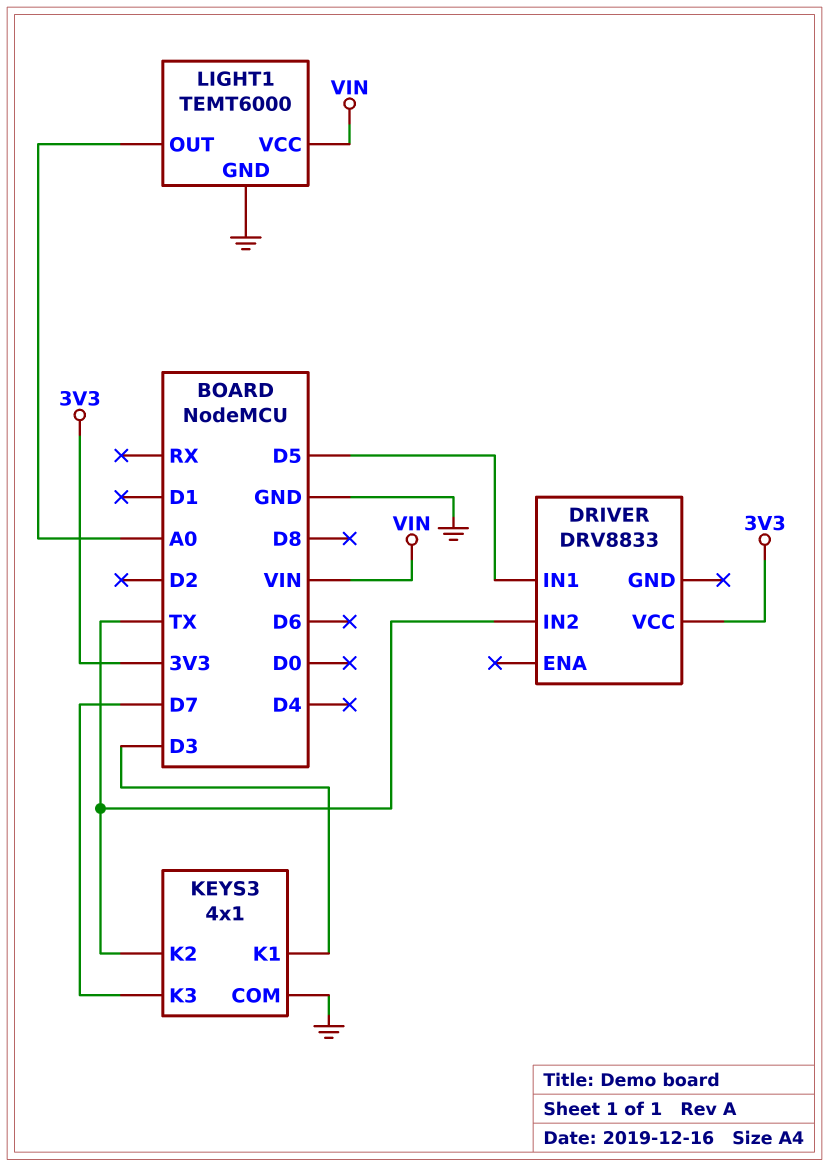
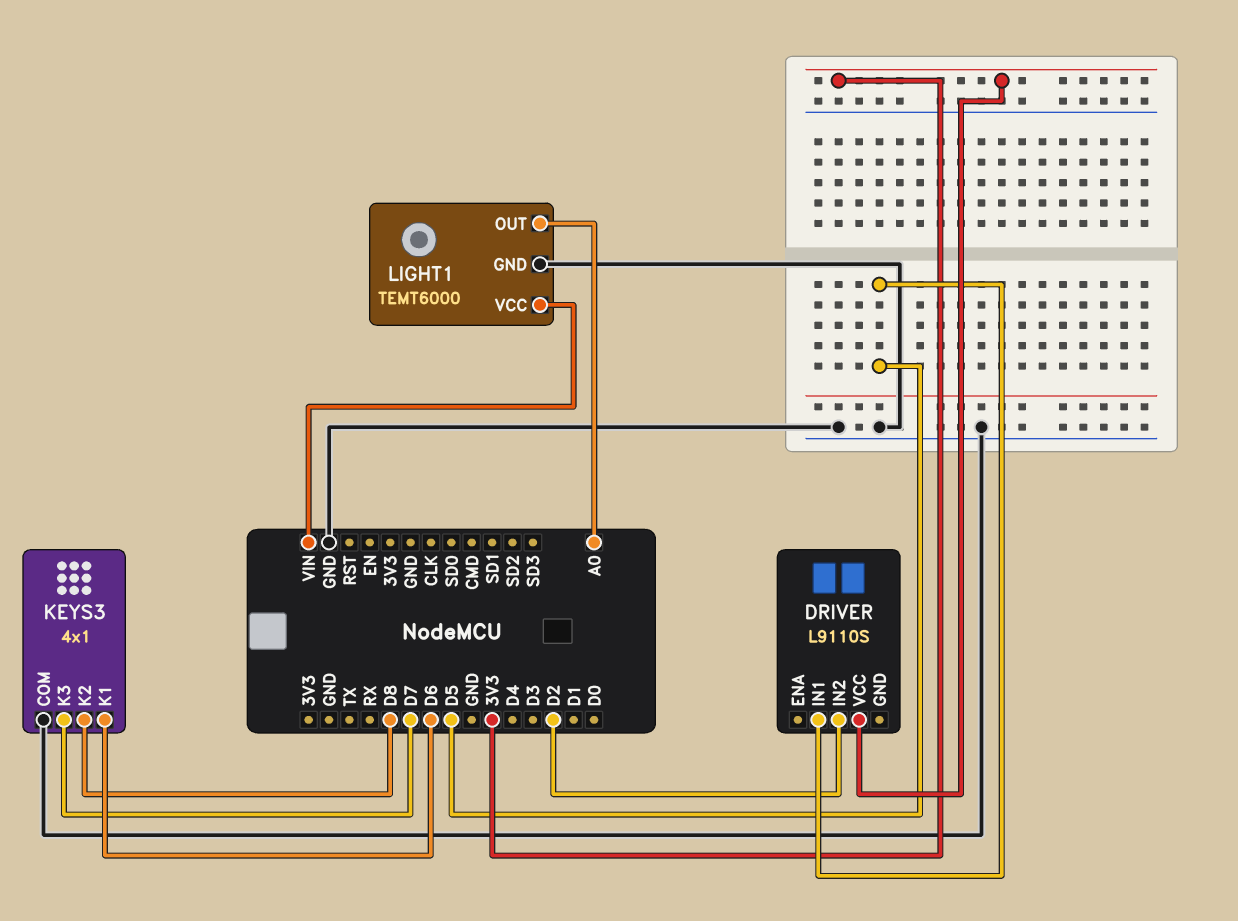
DRIVER: DRV8833 -> L9110S
DRIVER pin IN2: TX -> D2
KEYS3 pin K1: D3 -> D6
KEYS3 pin K2: TX -> D8

